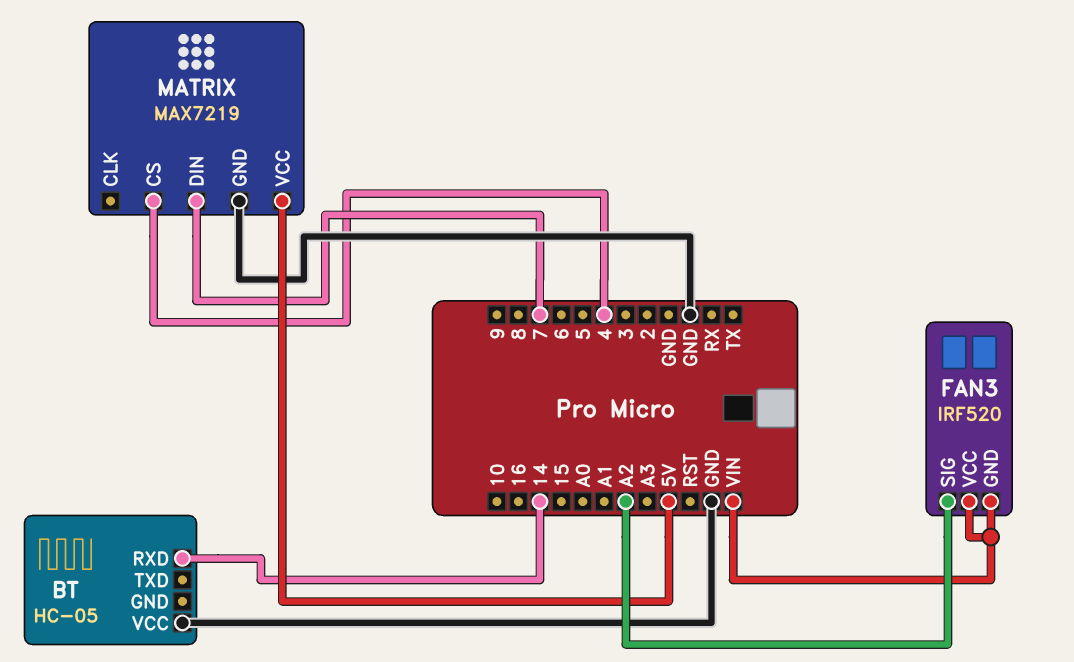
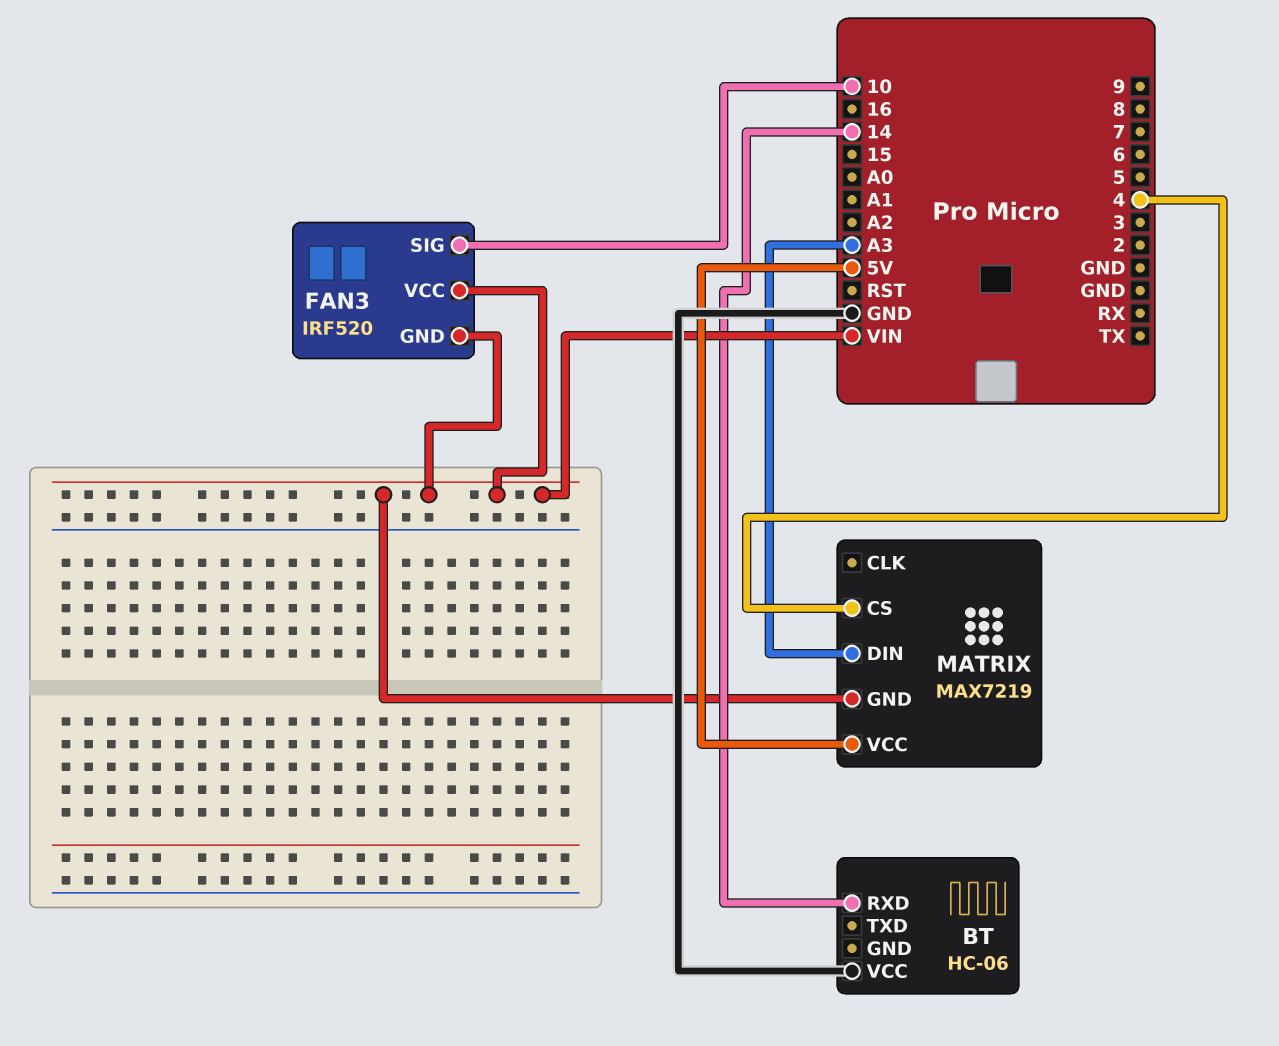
BT: HC-05 -> HC-06
FAN3 pin SIG: A2 -> 10
MATRIX pin DIN: 7 -> A3
MATRIX pin GND: GND -> VIN

